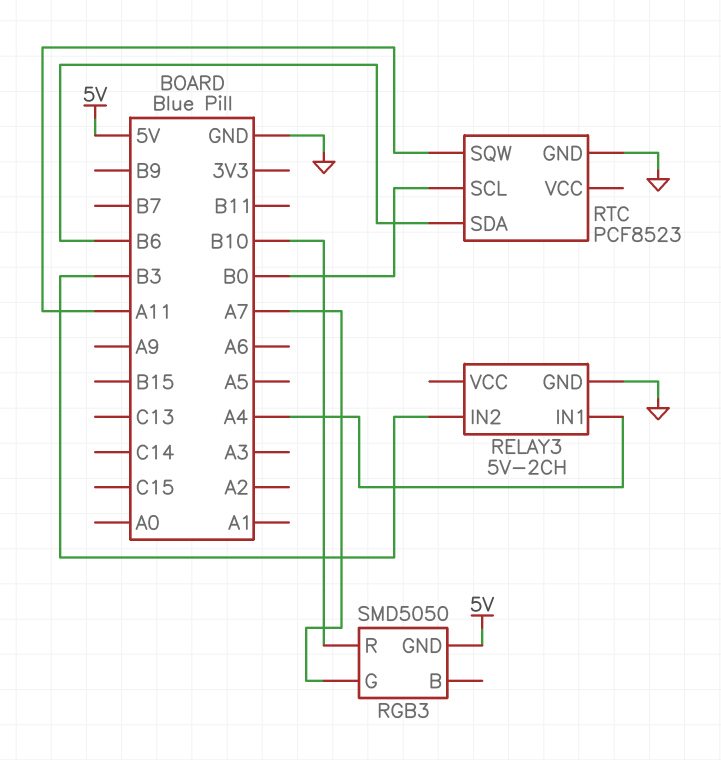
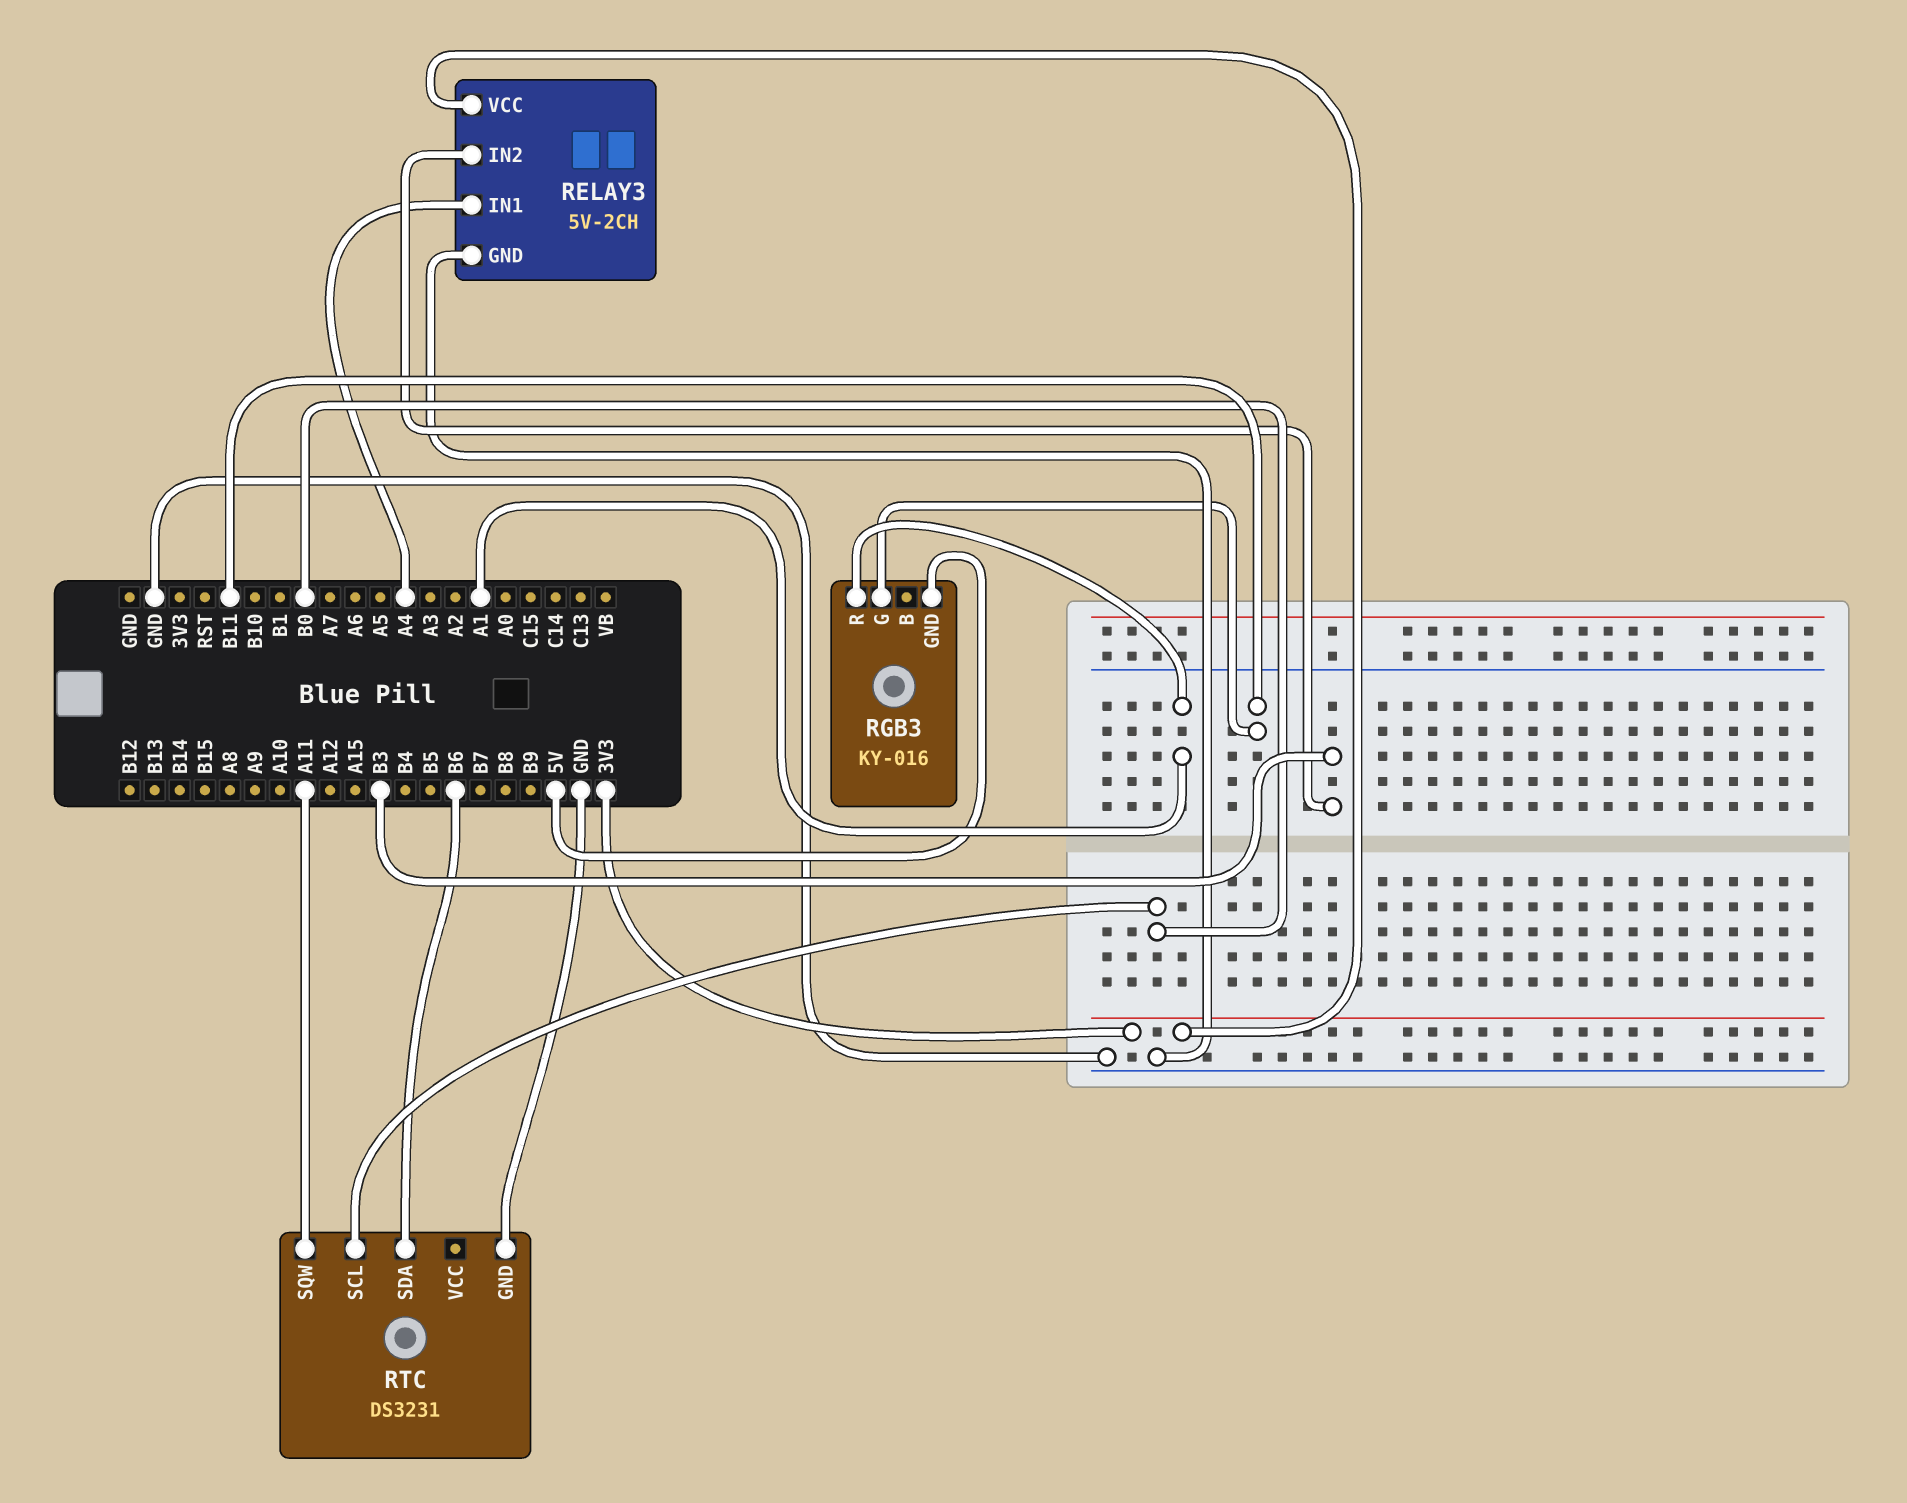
RELAY3 pin VCC: none -> 3V3
RGB3: SMD5050 -> KY-016
RGB3 pin G: A7 -> B11
RGB3 pin R: B10 -> A1
RTC: PCF8523 -> DS3231

